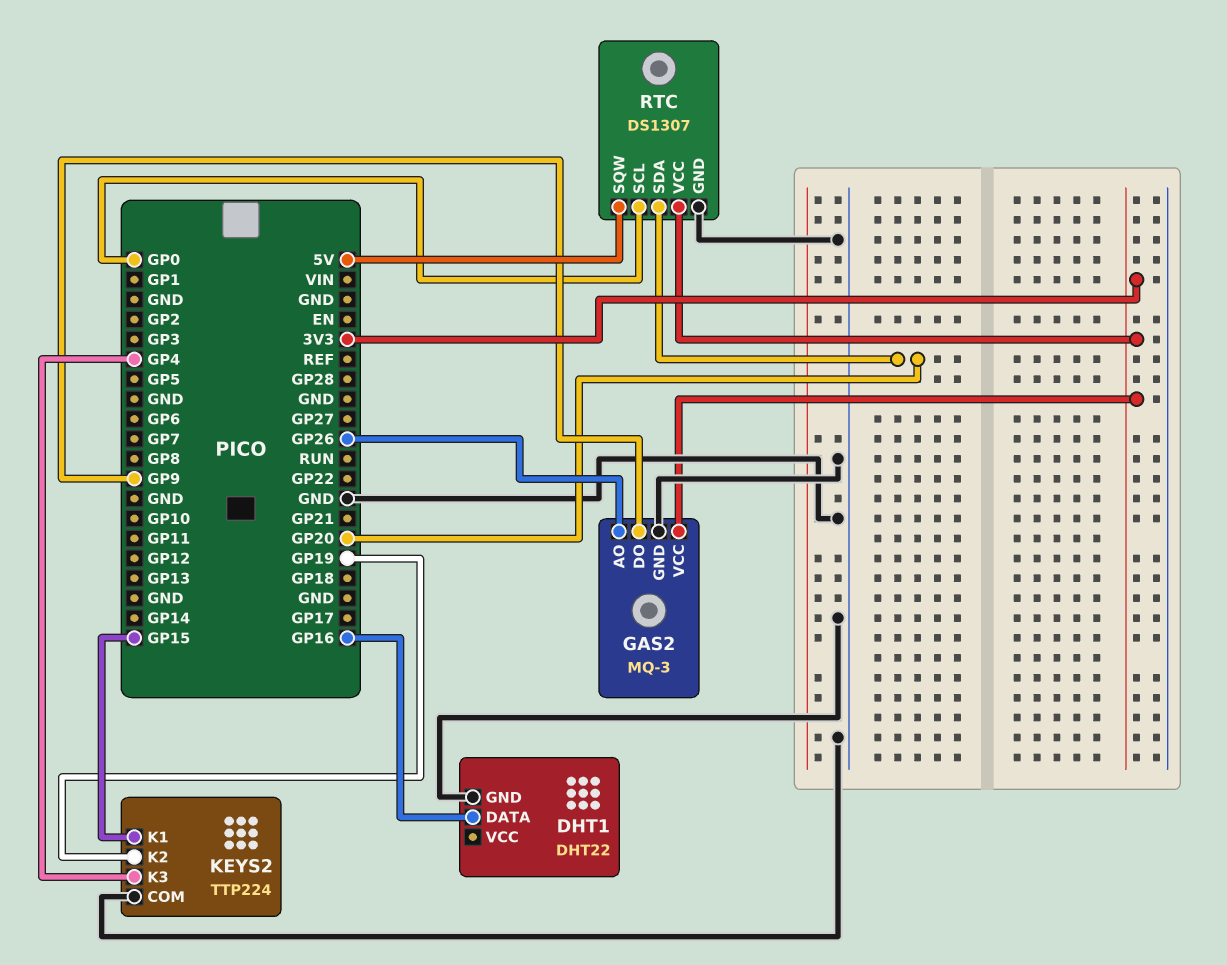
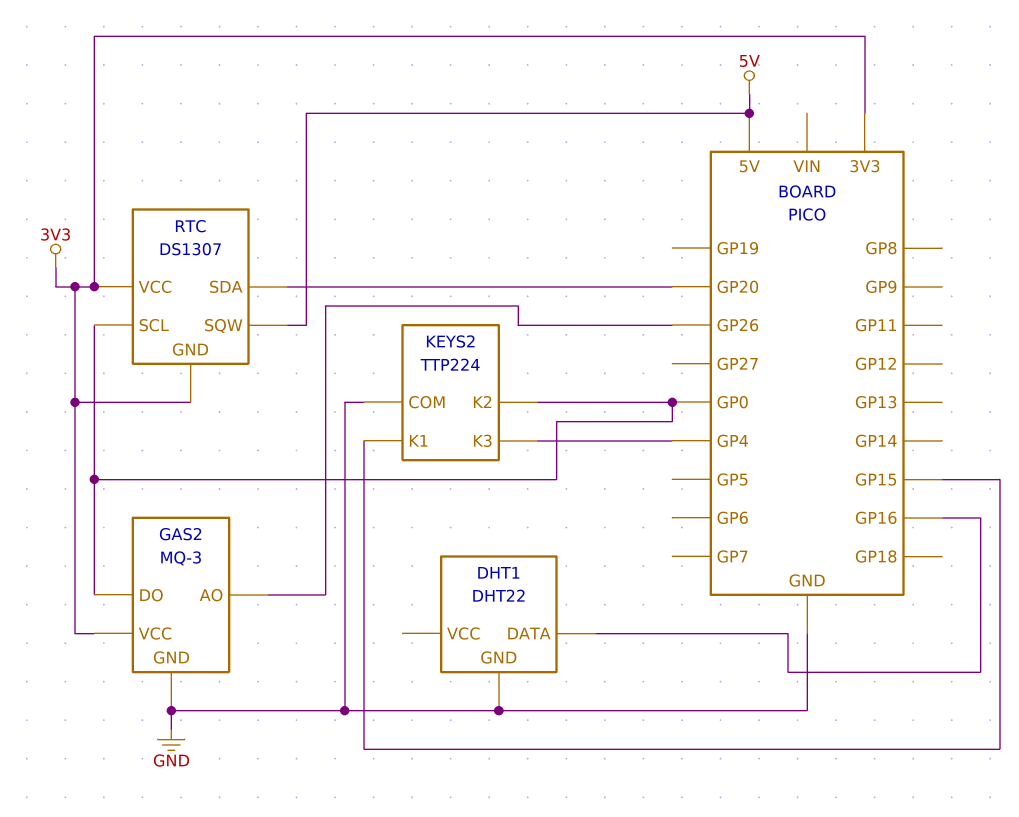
GAS2 pin DO: GP9 -> GP0
KEYS2 pin K2: GP19 -> GP0
RTC pin GND: GND -> 3V3

